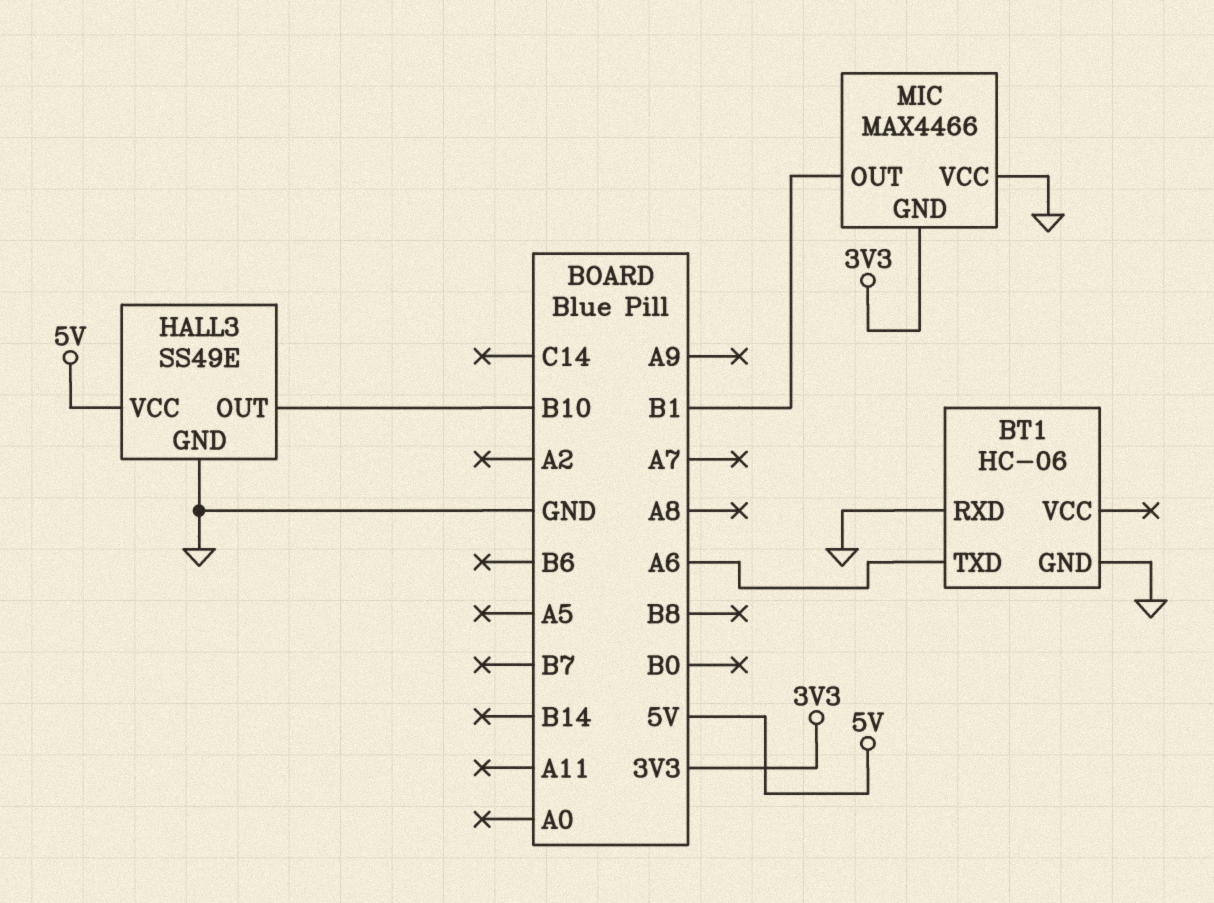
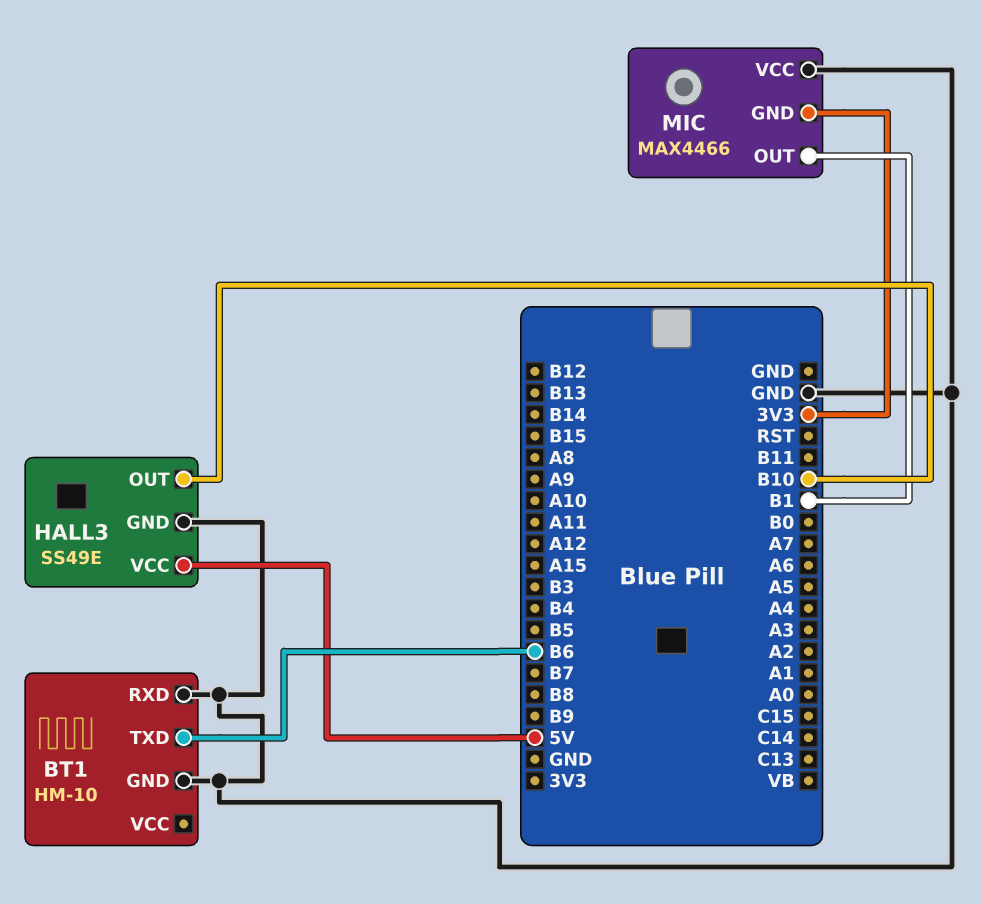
BT1: HC-06 -> HM-10
BT1 pin TXD: A6 -> B6

